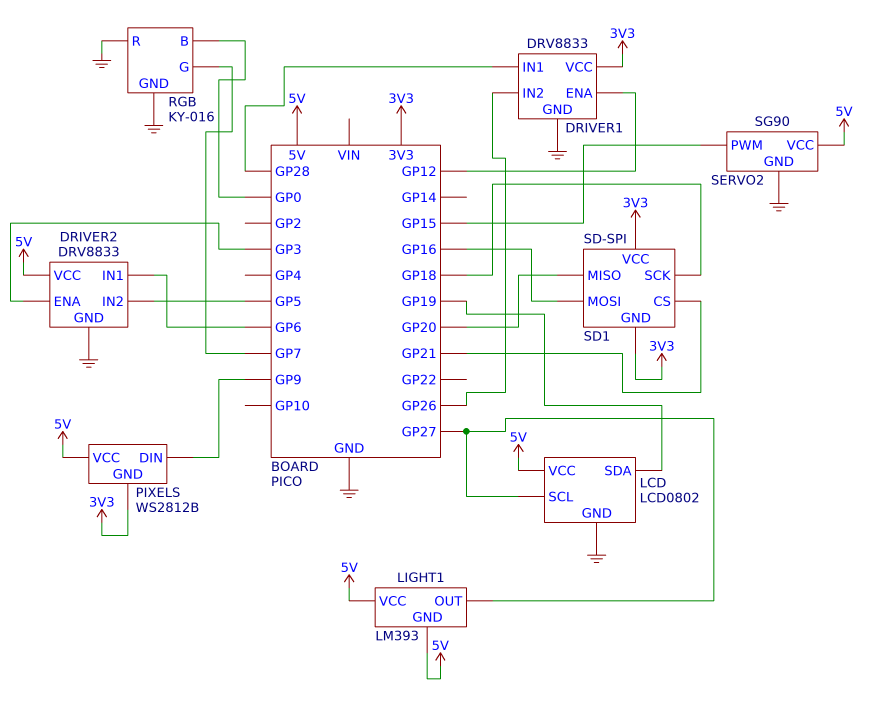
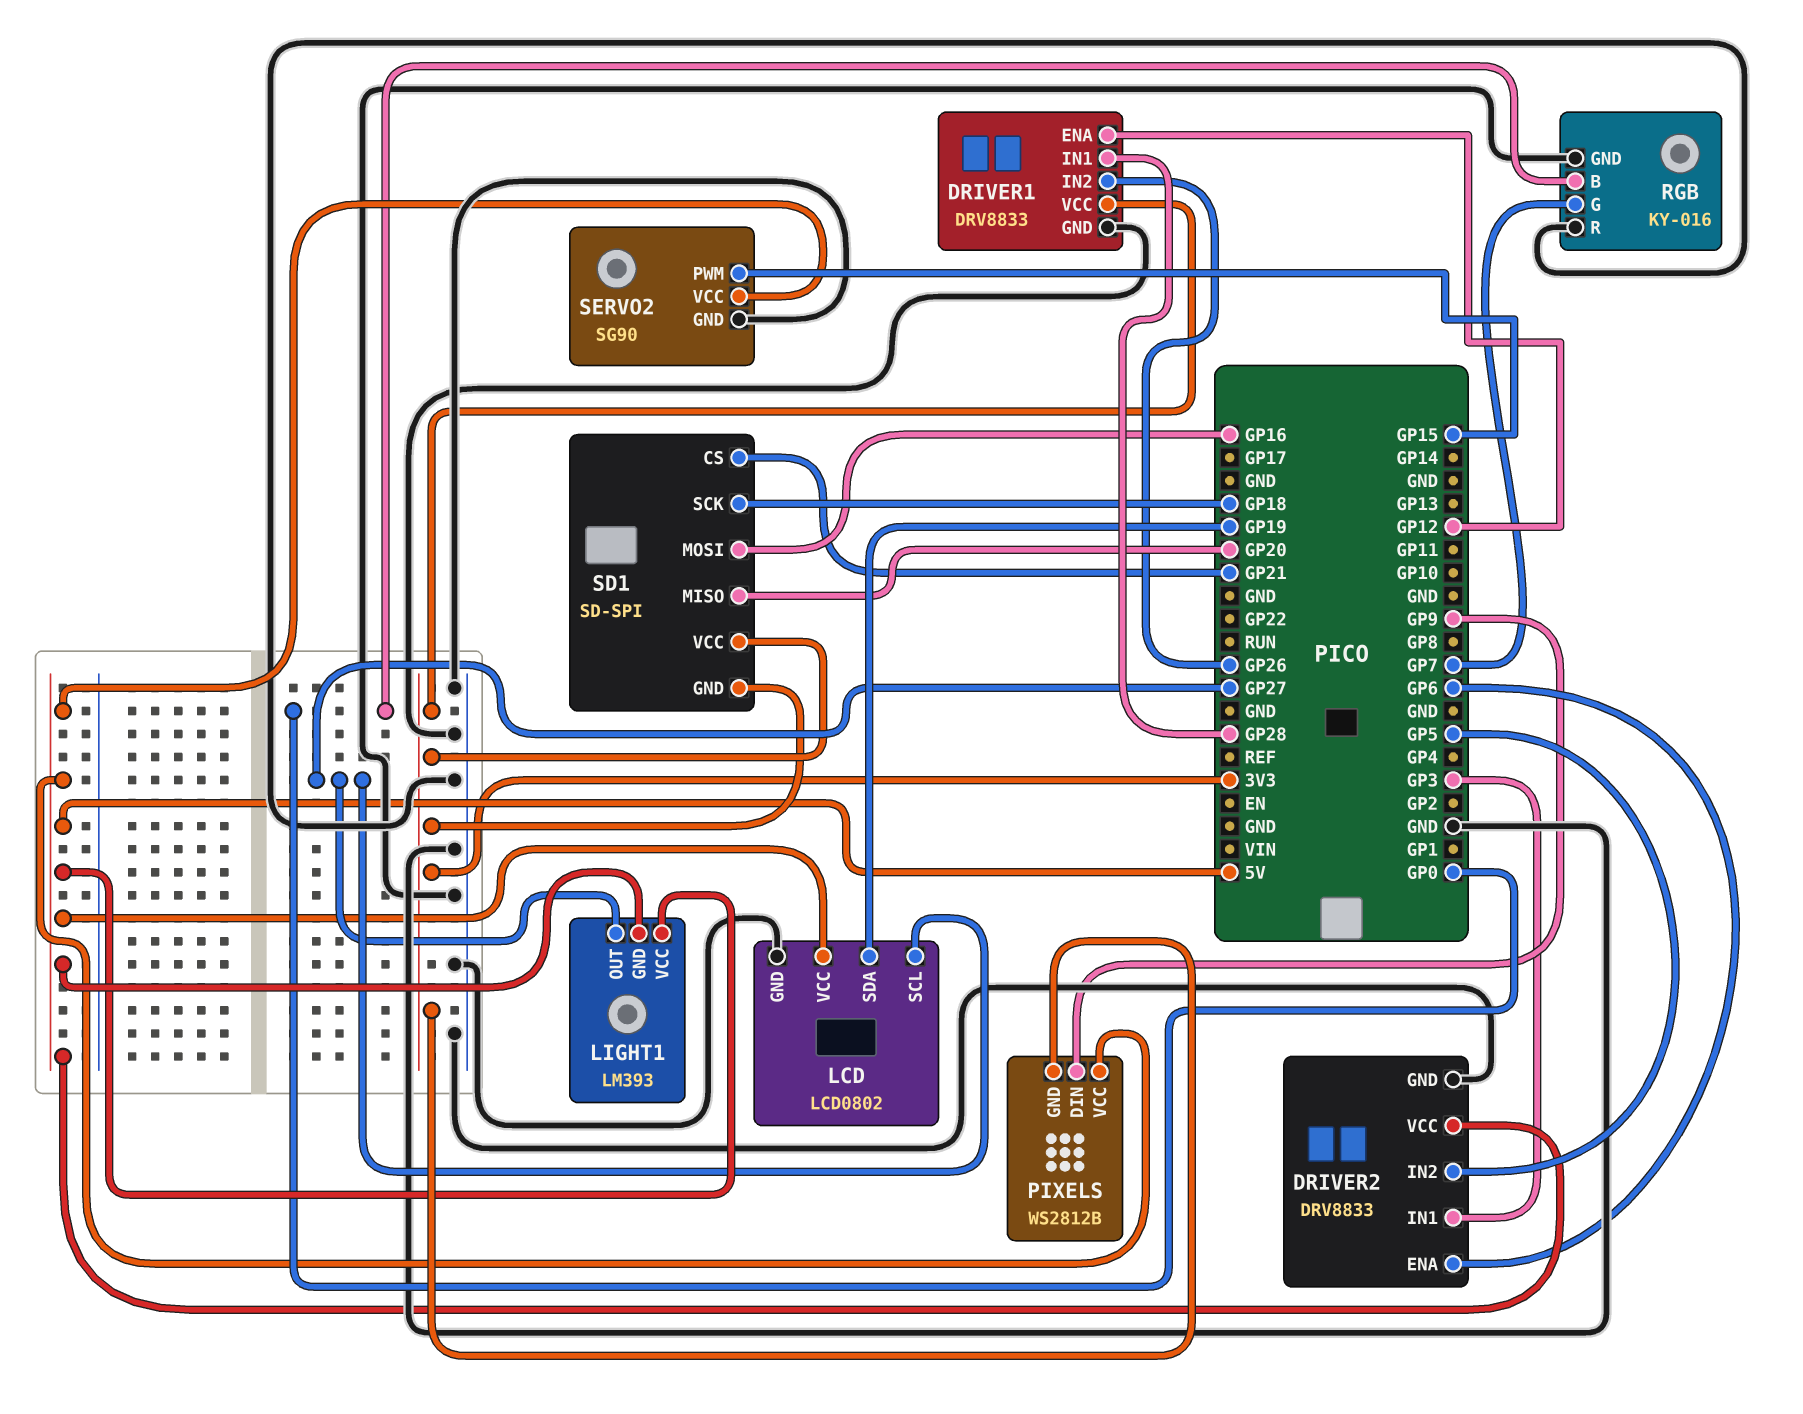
DRIVER2 pin ENA: GP3 -> GP6
DRIVER2 pin IN1: GP6 -> GP3

